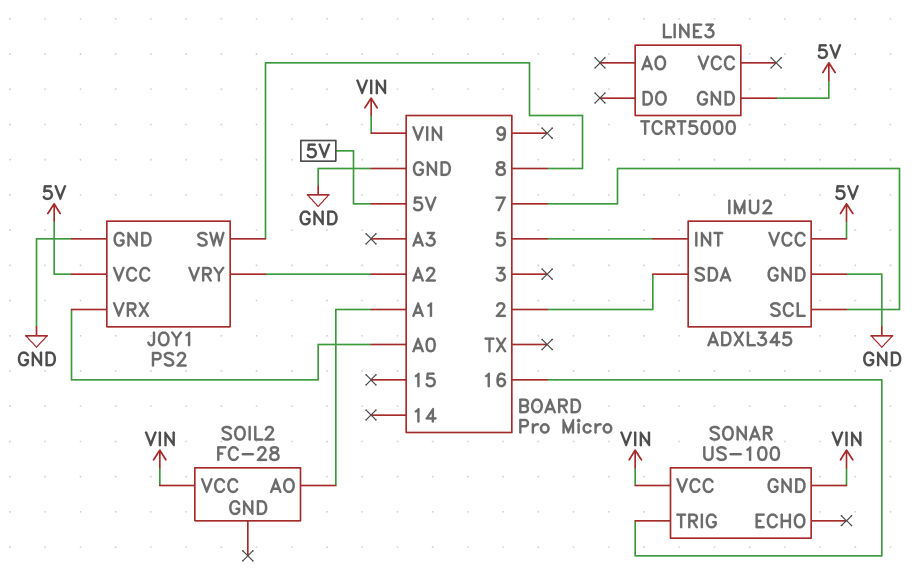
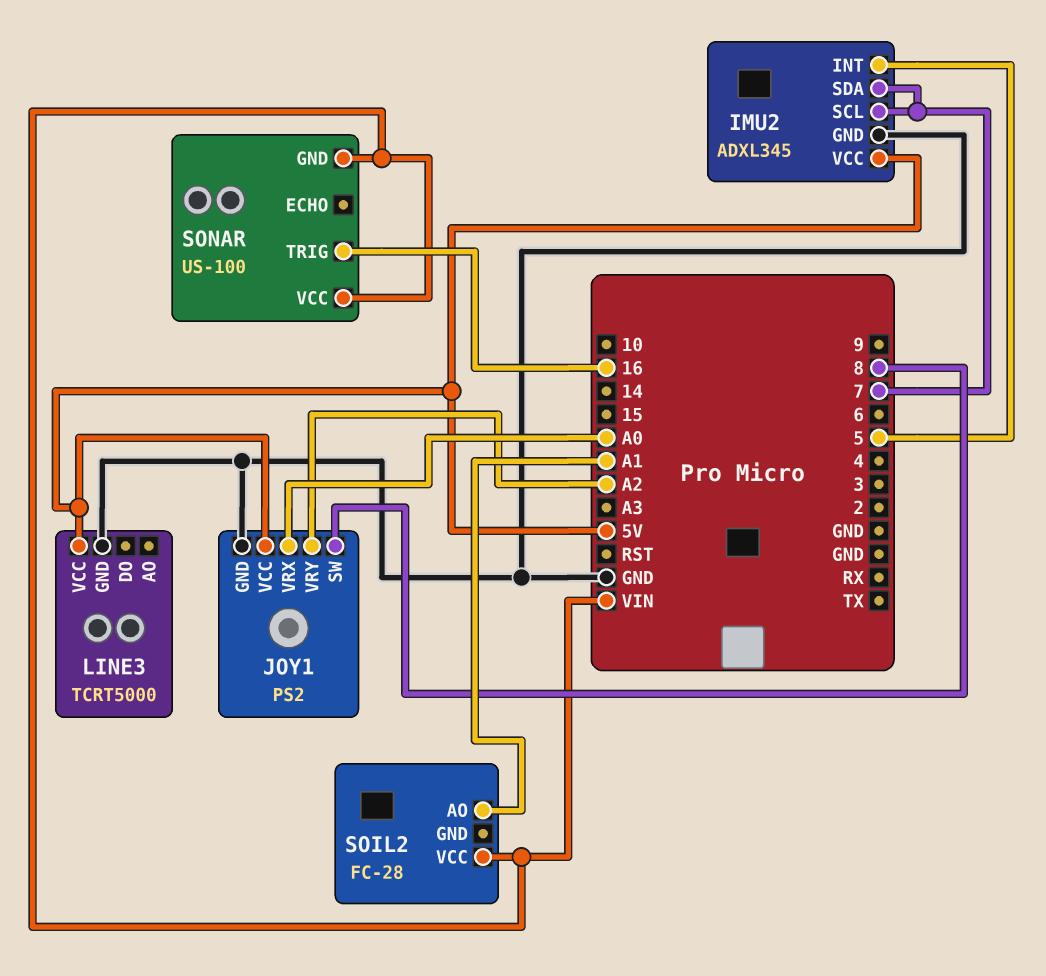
IMU2 pin SDA: 2 -> 7
LINE3 pin GND: 5V -> GND
LINE3 pin VCC: none -> 5V

